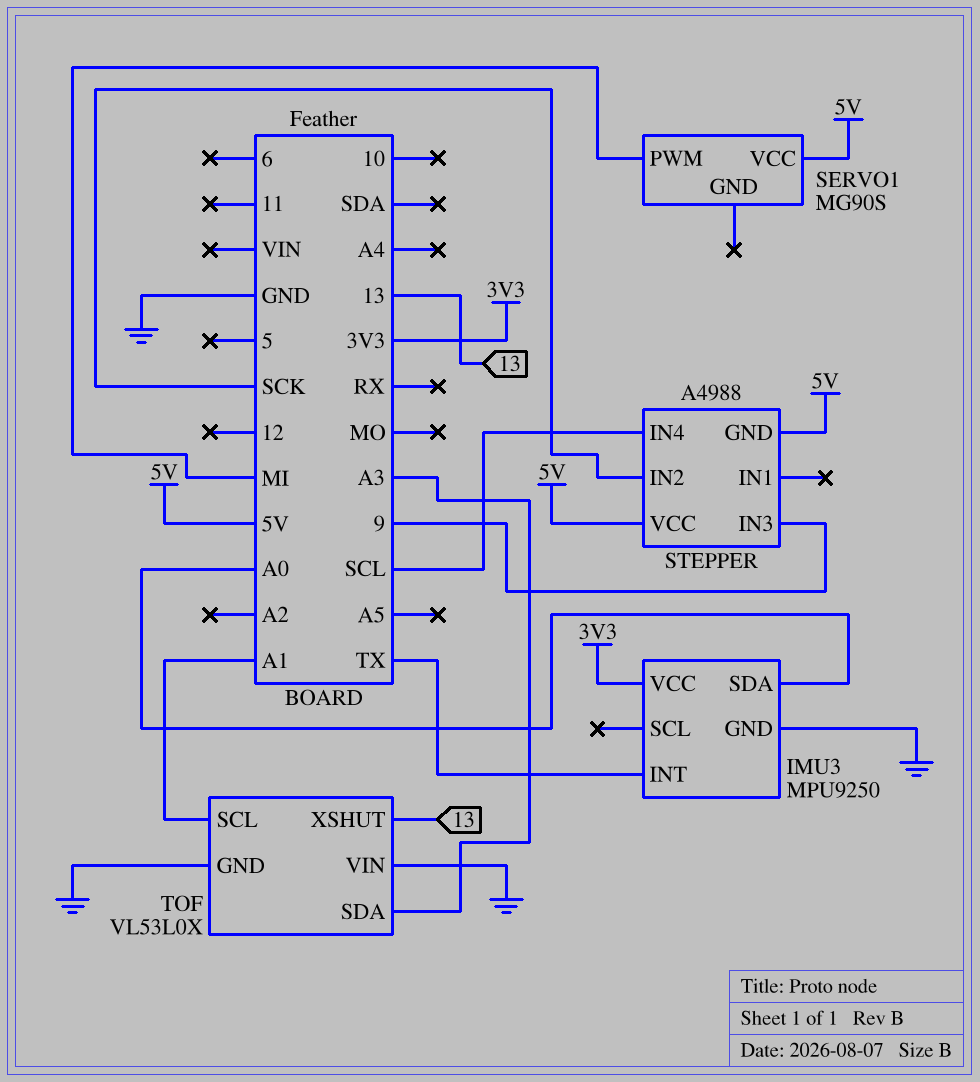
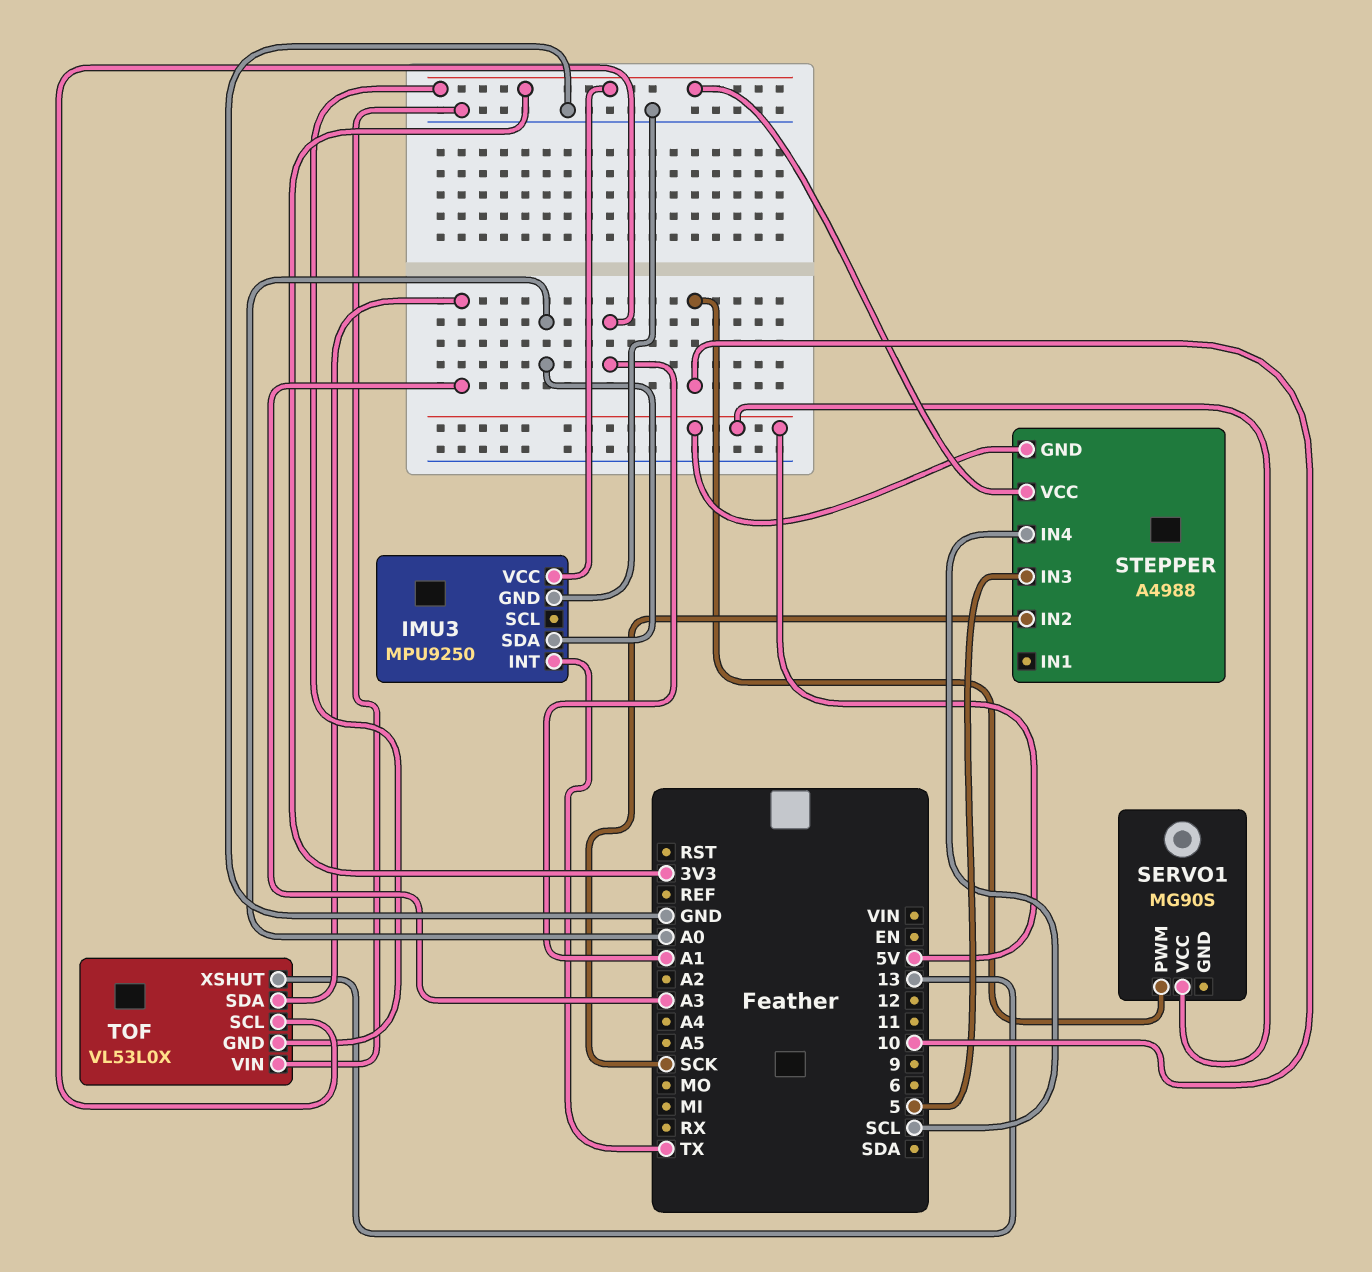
SERVO1 pin PWM: MI -> 10
STEPPER pin IN3: 9 -> 5
STEPPER pin VCC: 5V -> 3V3
TOF pin GND: GND -> 3V3

